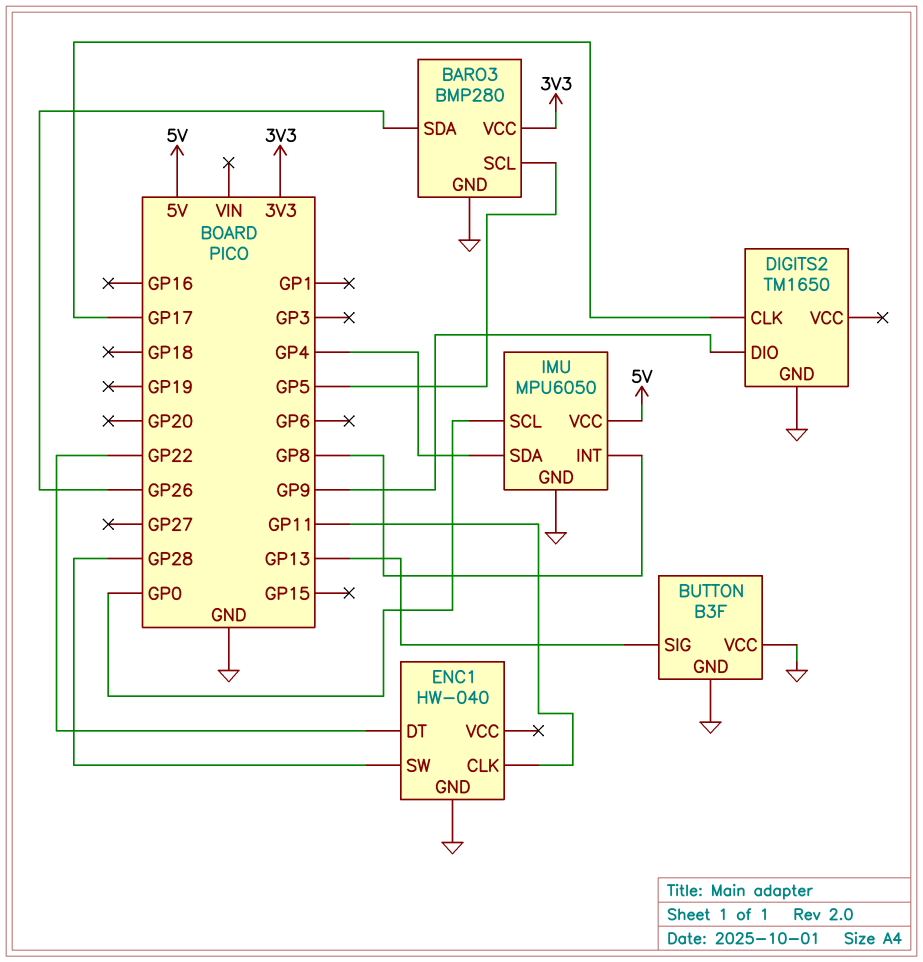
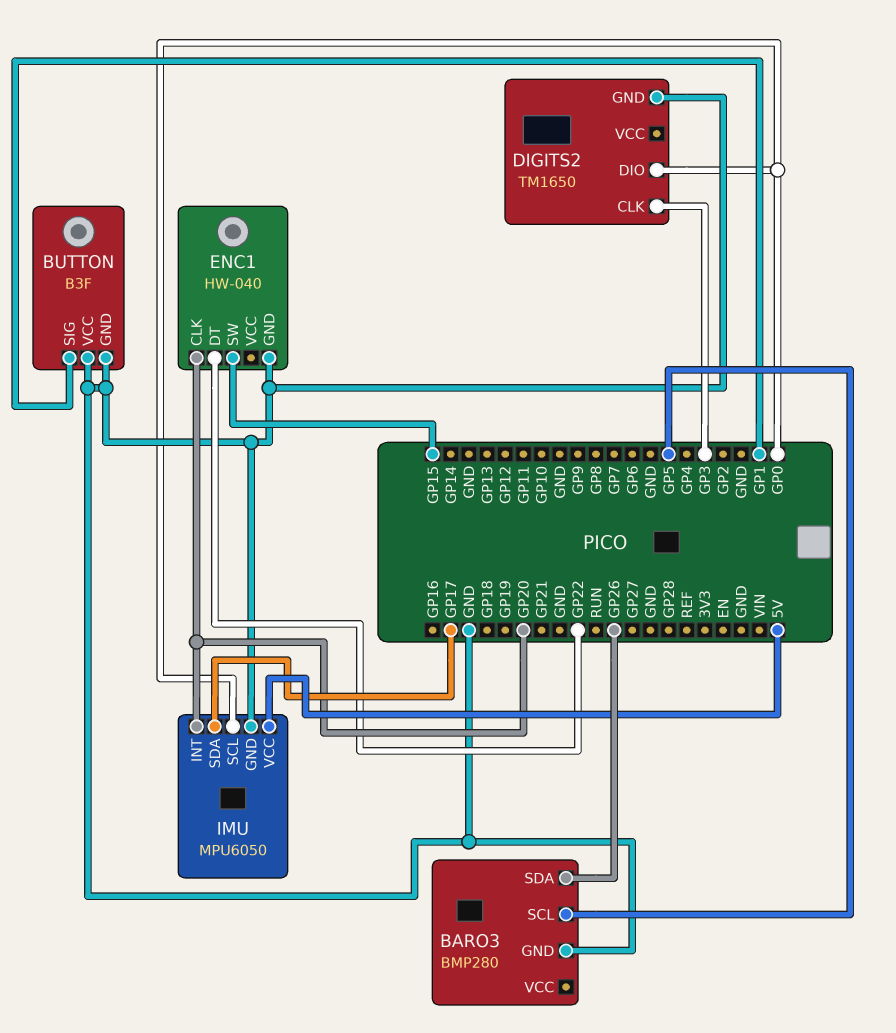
BARO3 pin VCC: 3V3 -> none
BUTTON pin SIG: GP13 -> GP1
DIGITS2 pin CLK: GP17 -> GP3
DIGITS2 pin DIO: GP9 -> GP0
ENC1 pin CLK: GP11 -> GP20
ENC1 pin SW: GP28 -> GP15
IMU pin INT: GP8 -> GP20
IMU pin SDA: GP4 -> GP17

